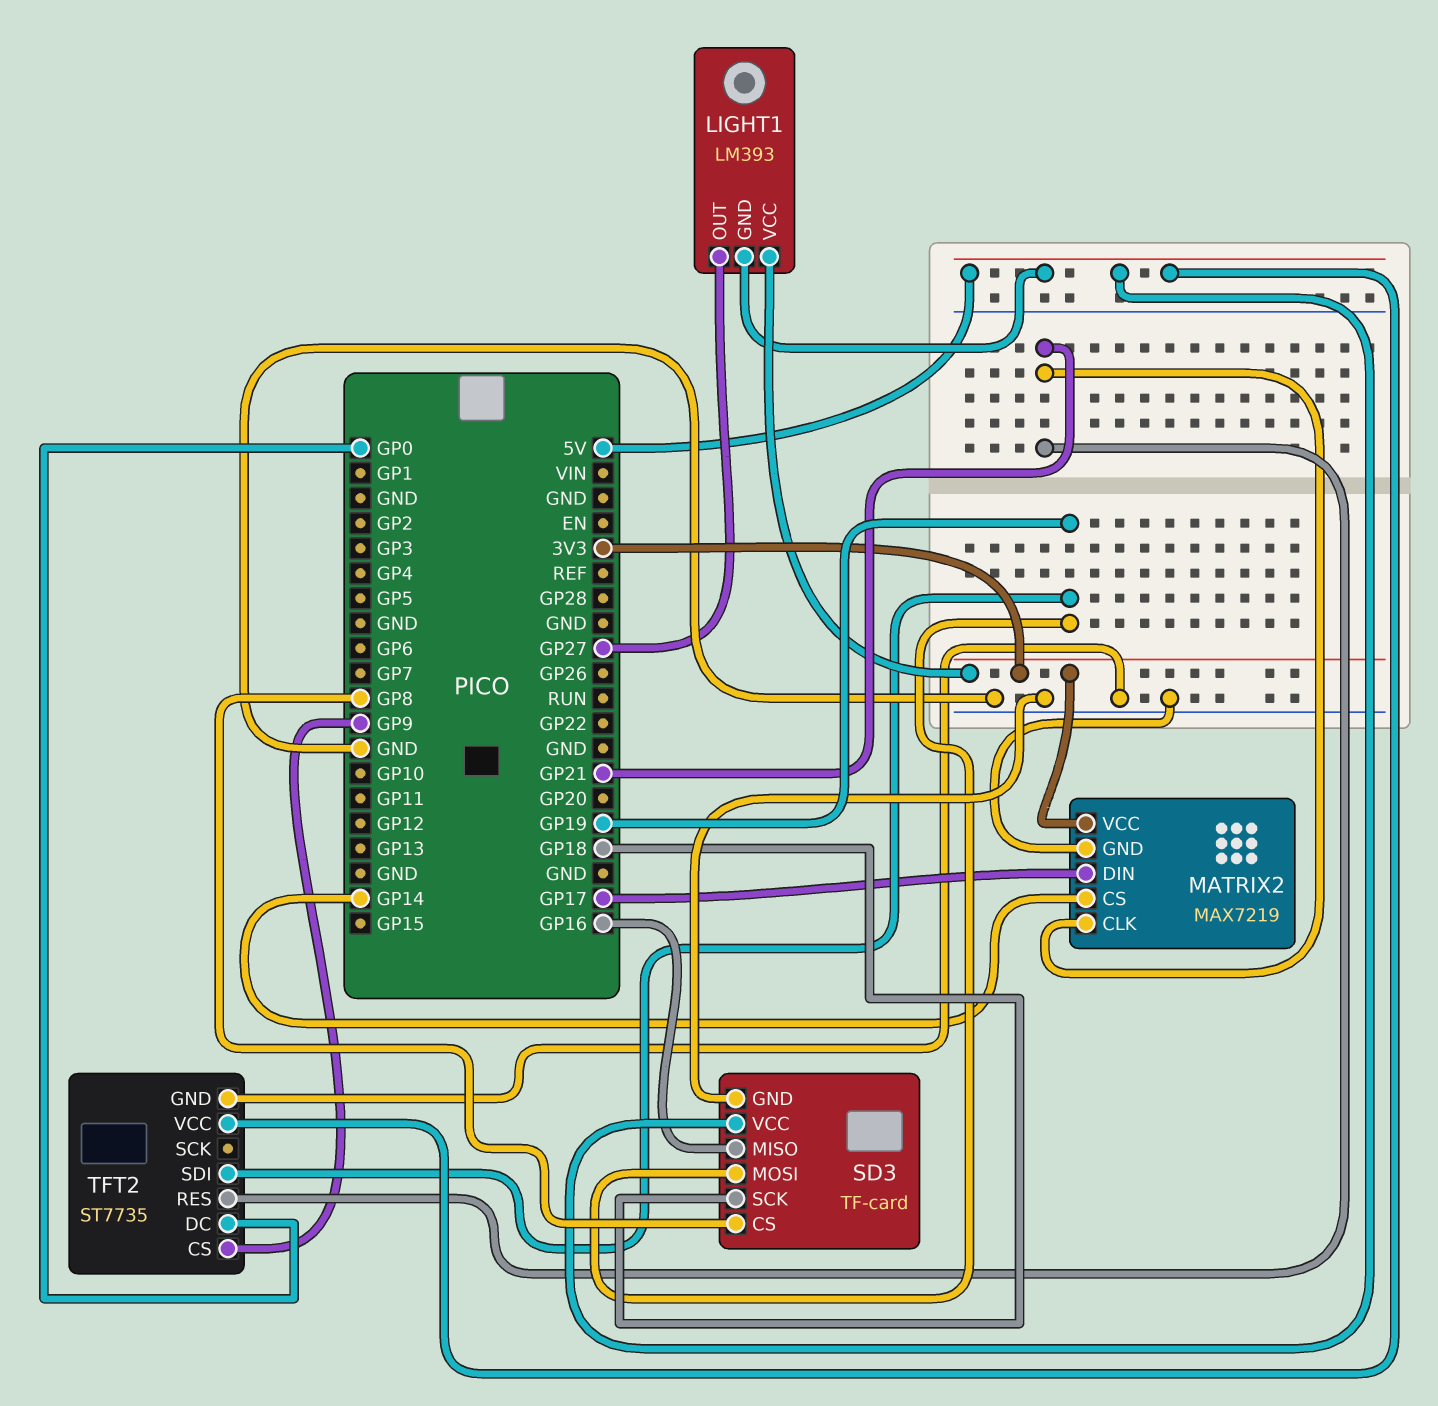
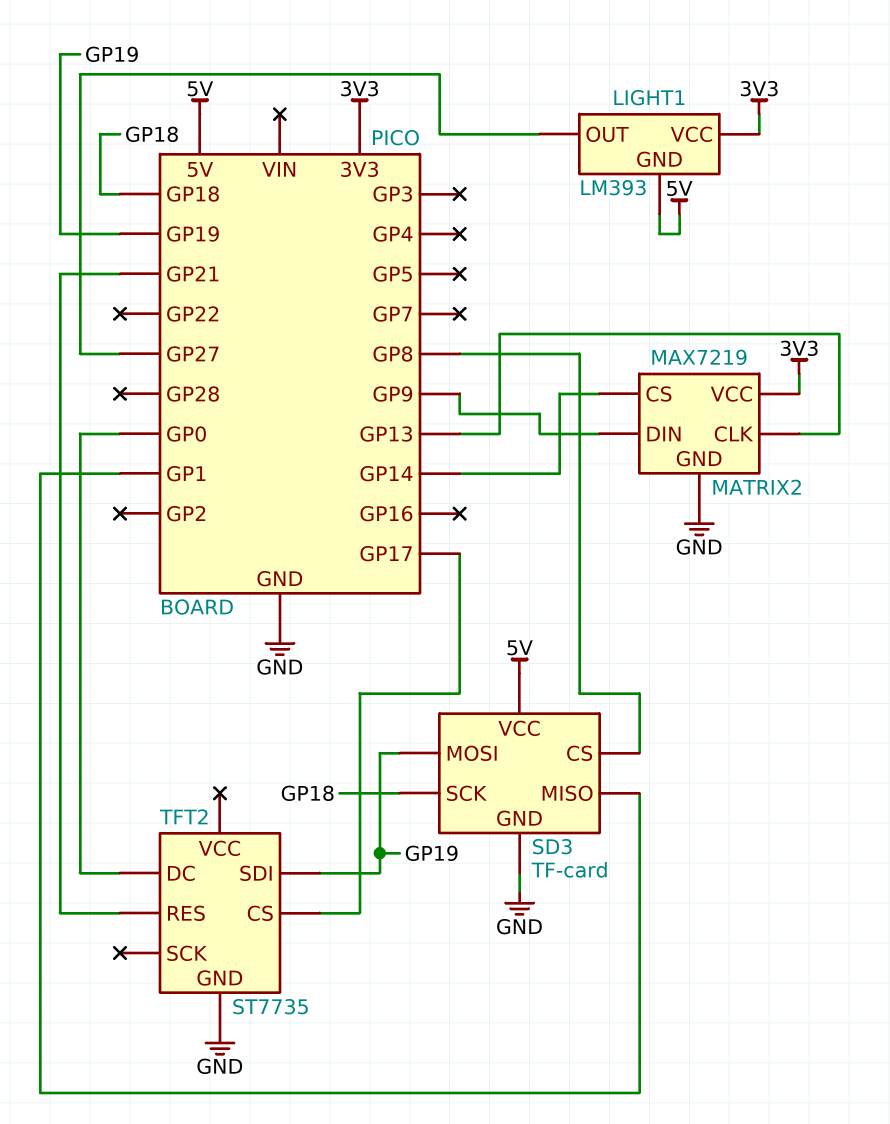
MATRIX2 pin CLK: GP21 -> GP13
MATRIX2 pin DIN: GP17 -> GP9
SD3 pin MISO: GP16 -> GP1
TFT2 pin CS: GP9 -> GP17
TFT2 pin VCC: 5V -> none

